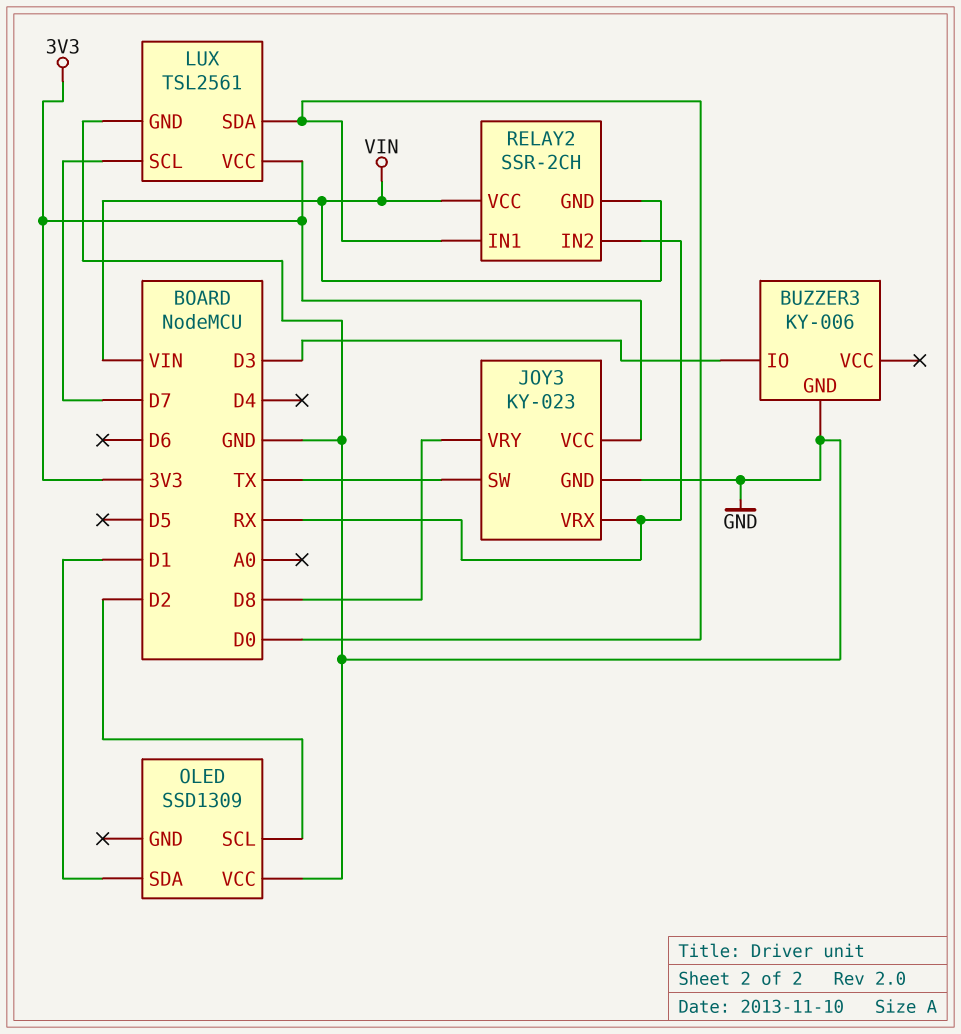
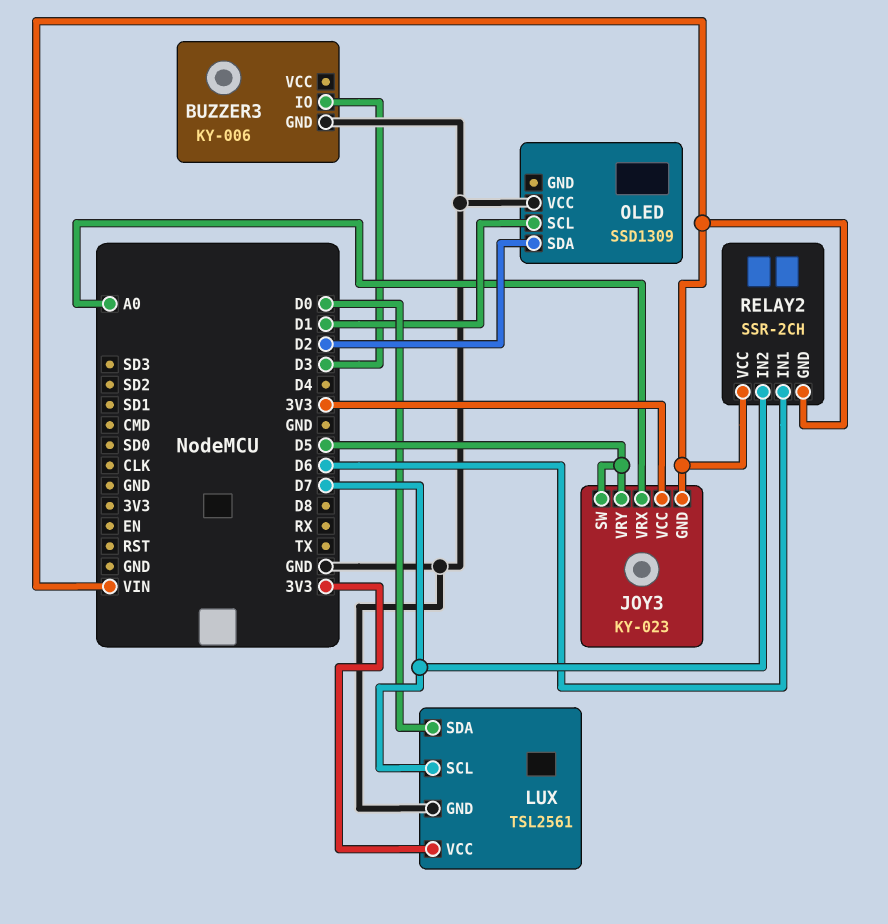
JOY3 pin GND: GND -> VIN
JOY3 pin SW: TX -> D5
JOY3 pin VRX: RX -> A0
JOY3 pin VRY: D8 -> D5
OLED pin SCL: D2 -> D1
OLED pin SDA: D1 -> D2
RELAY2 pin IN1: D0 -> D6
RELAY2 pin IN2: RX -> D7

